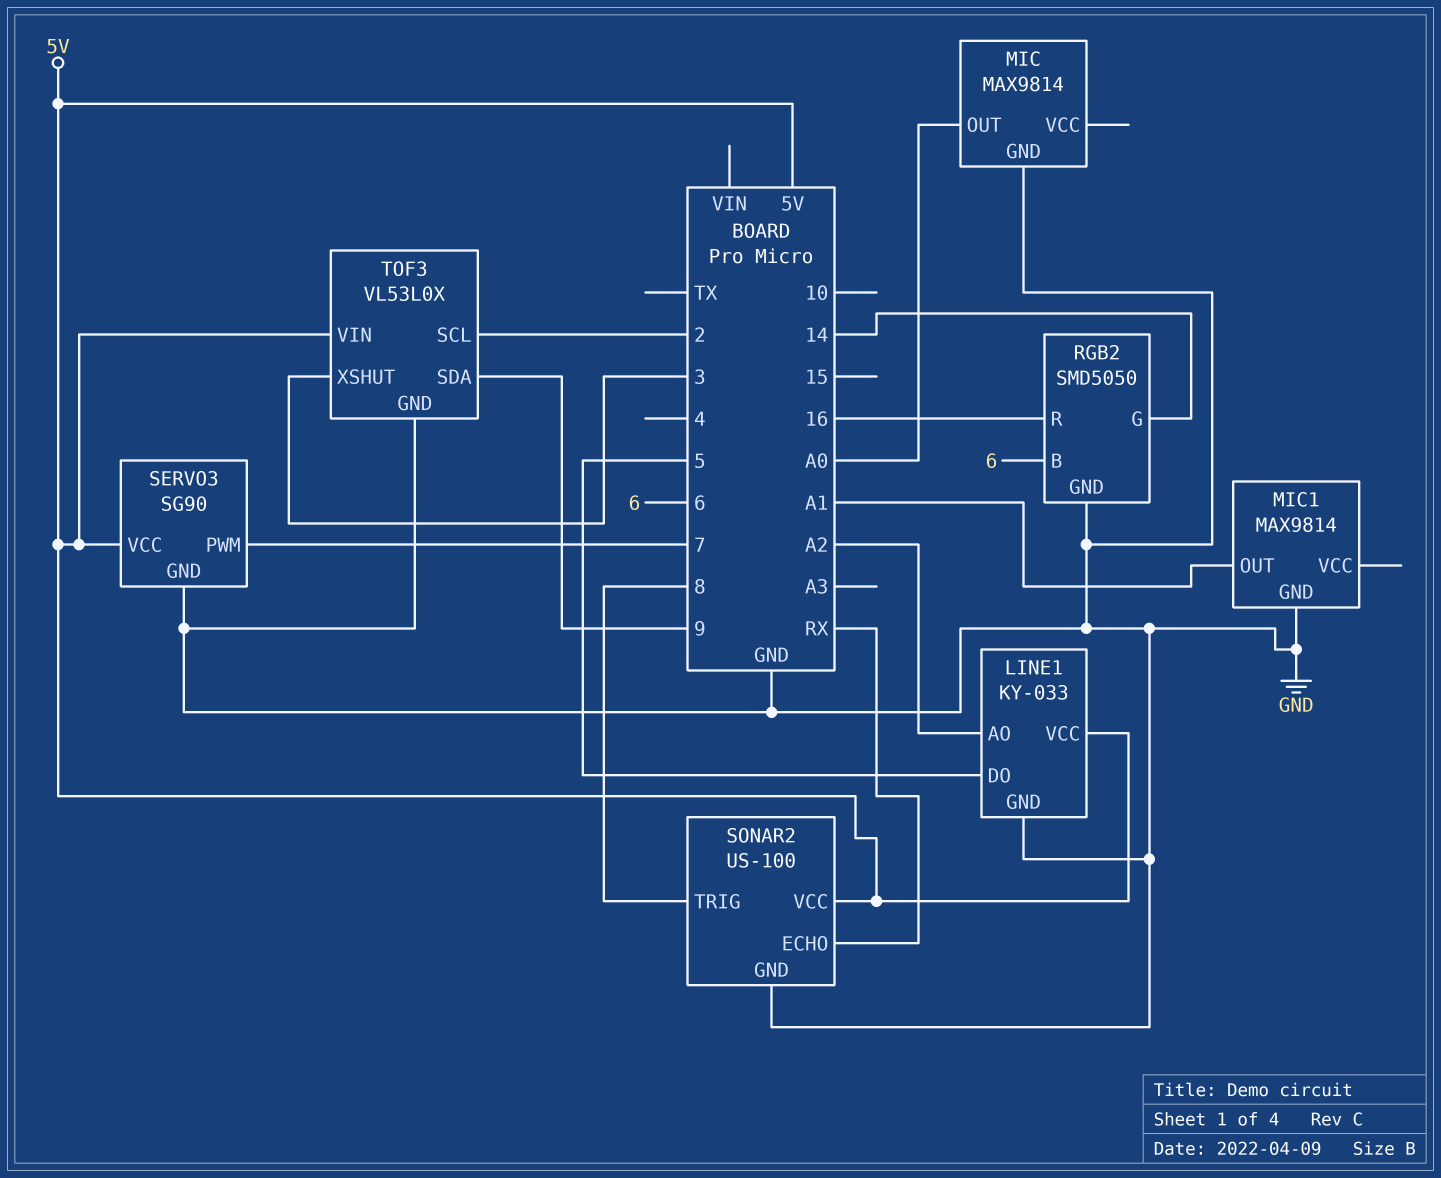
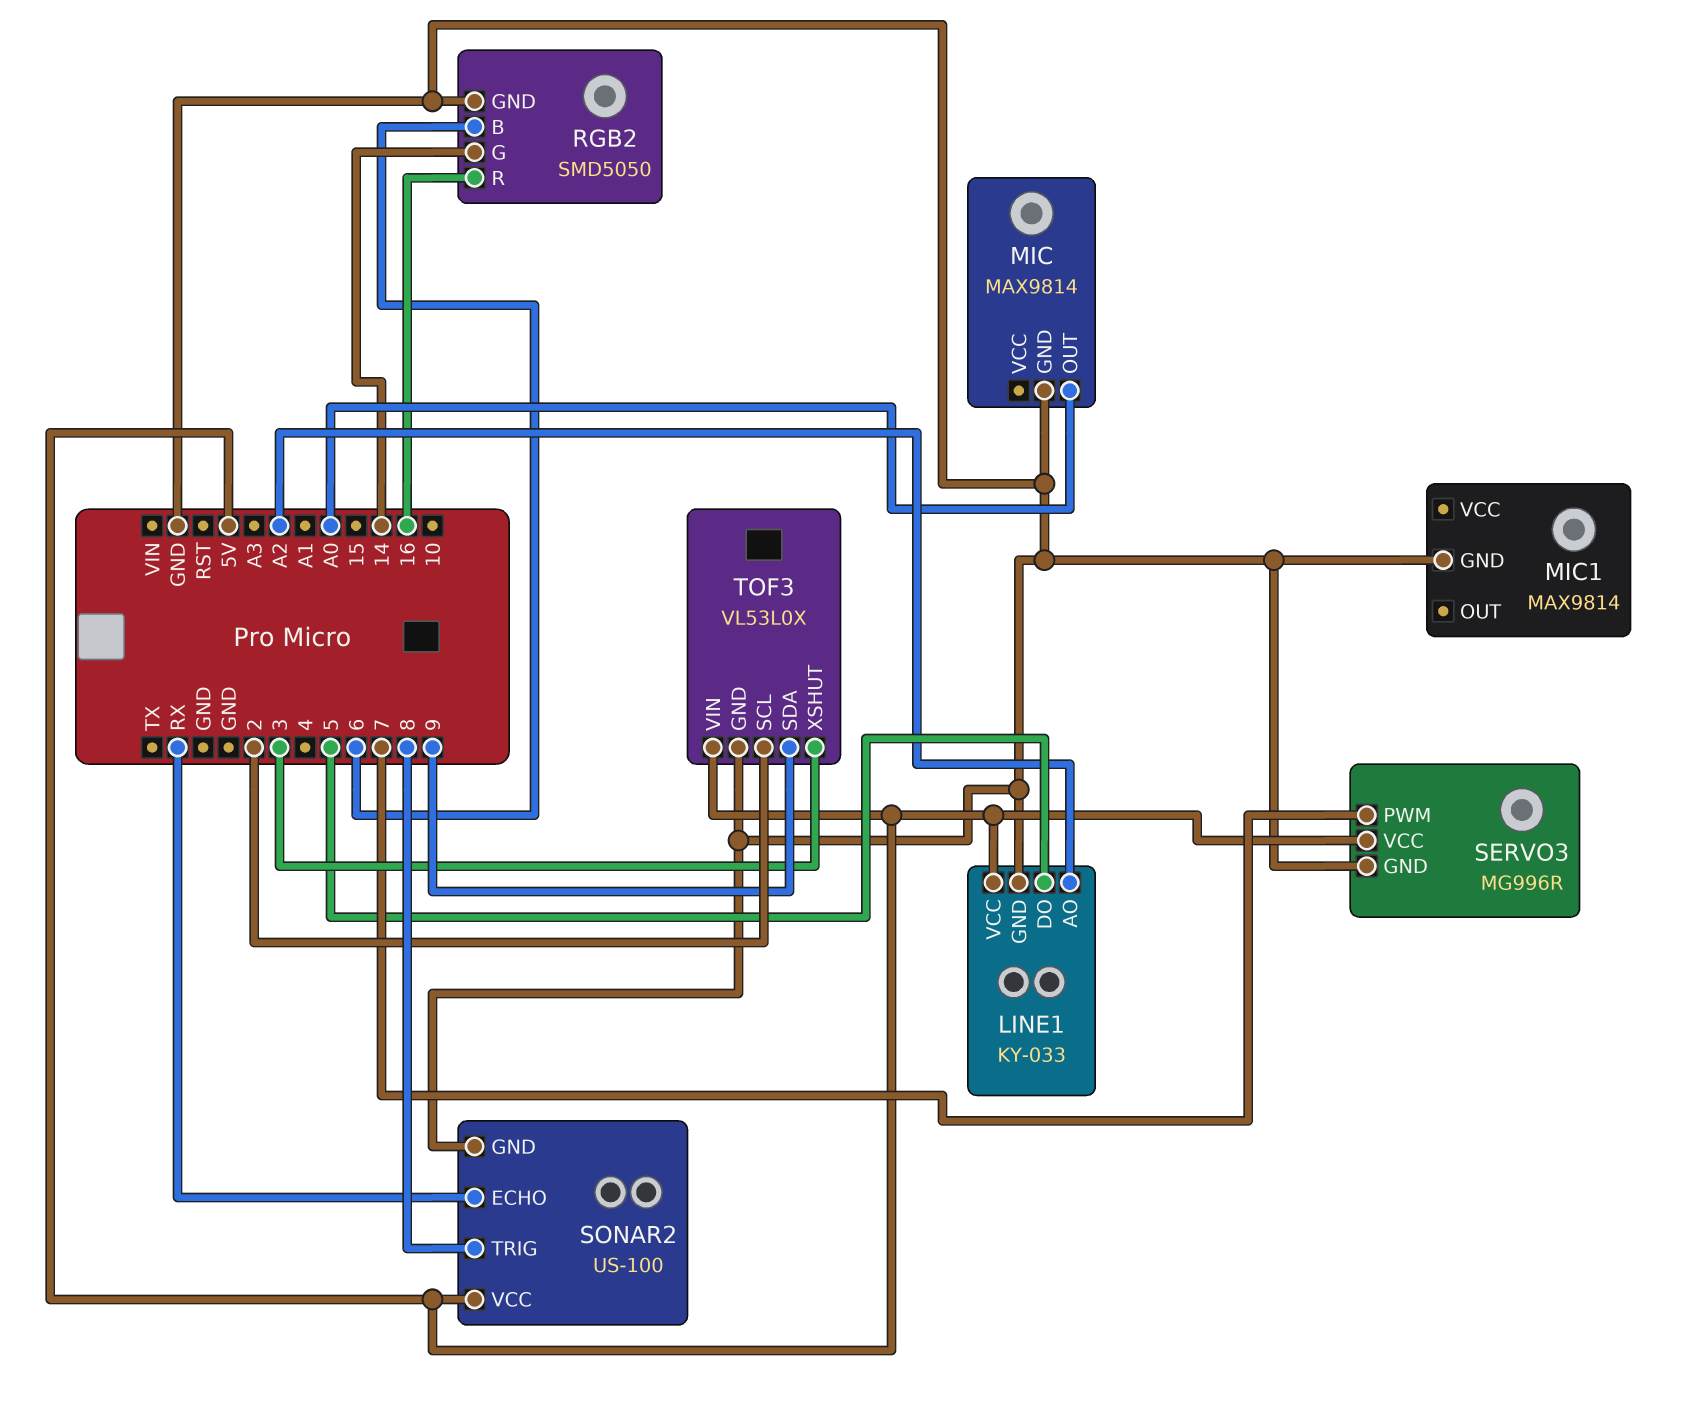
MIC1 pin OUT: A1 -> none
SERVO3: SG90 -> MG996R

